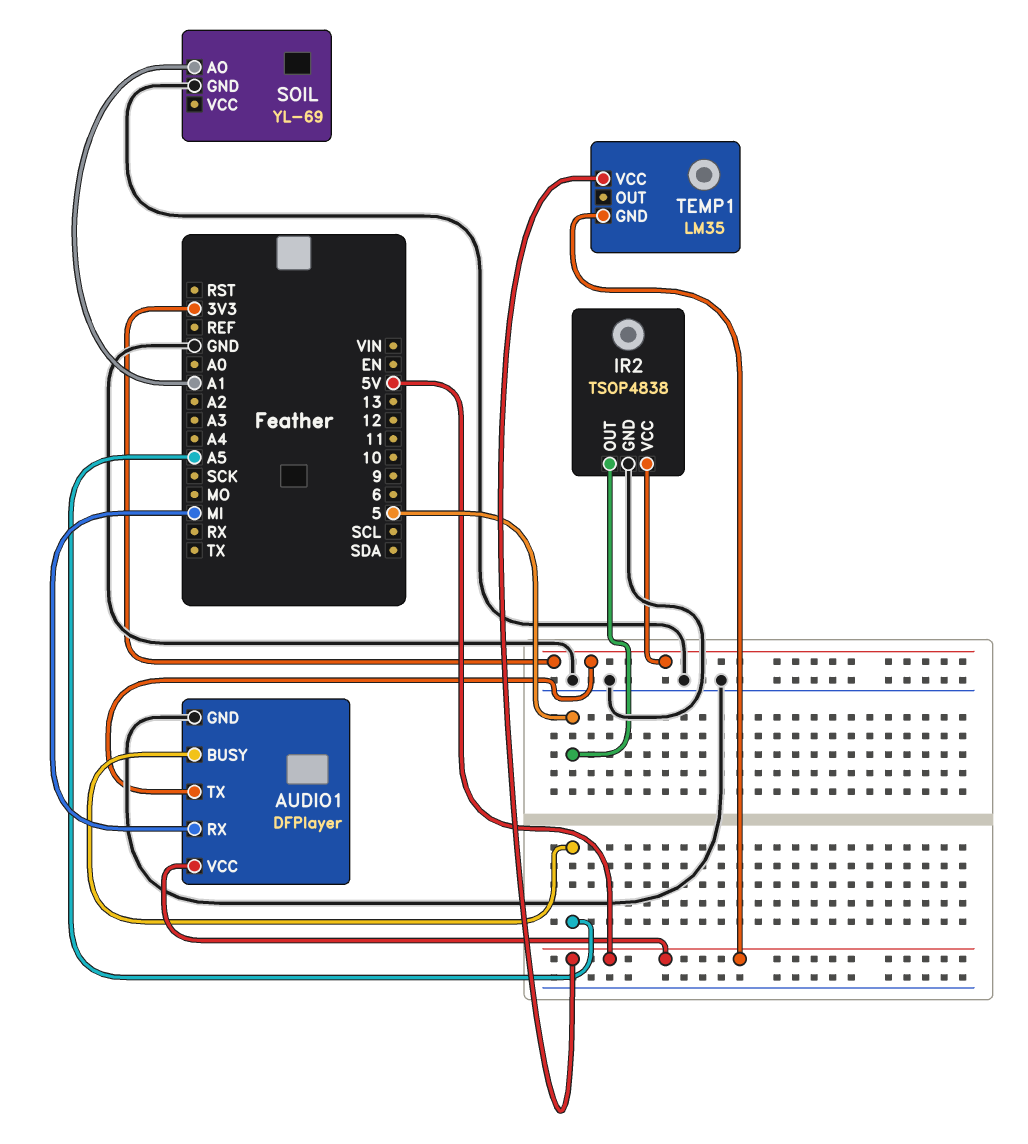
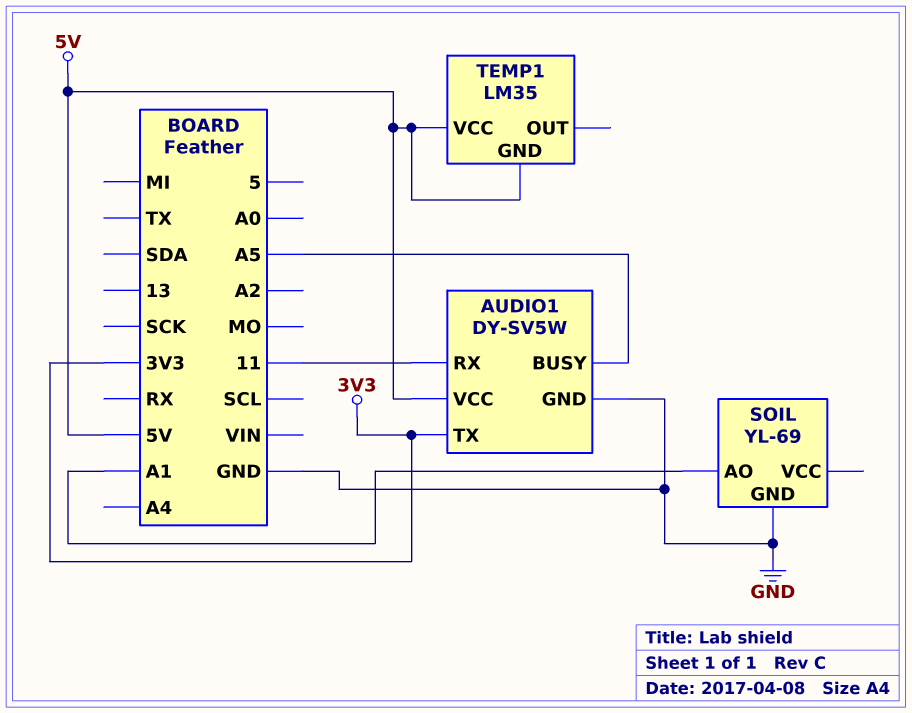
AUDIO1: DFPlayer -> DY-SV5W
AUDIO1 pin RX: MI -> 11
IR2: TSOP4838 -> none
IR2 pin GND: GND -> none
IR2 pin OUT: 5 -> none
IR2 pin VCC: 3V3 -> none

